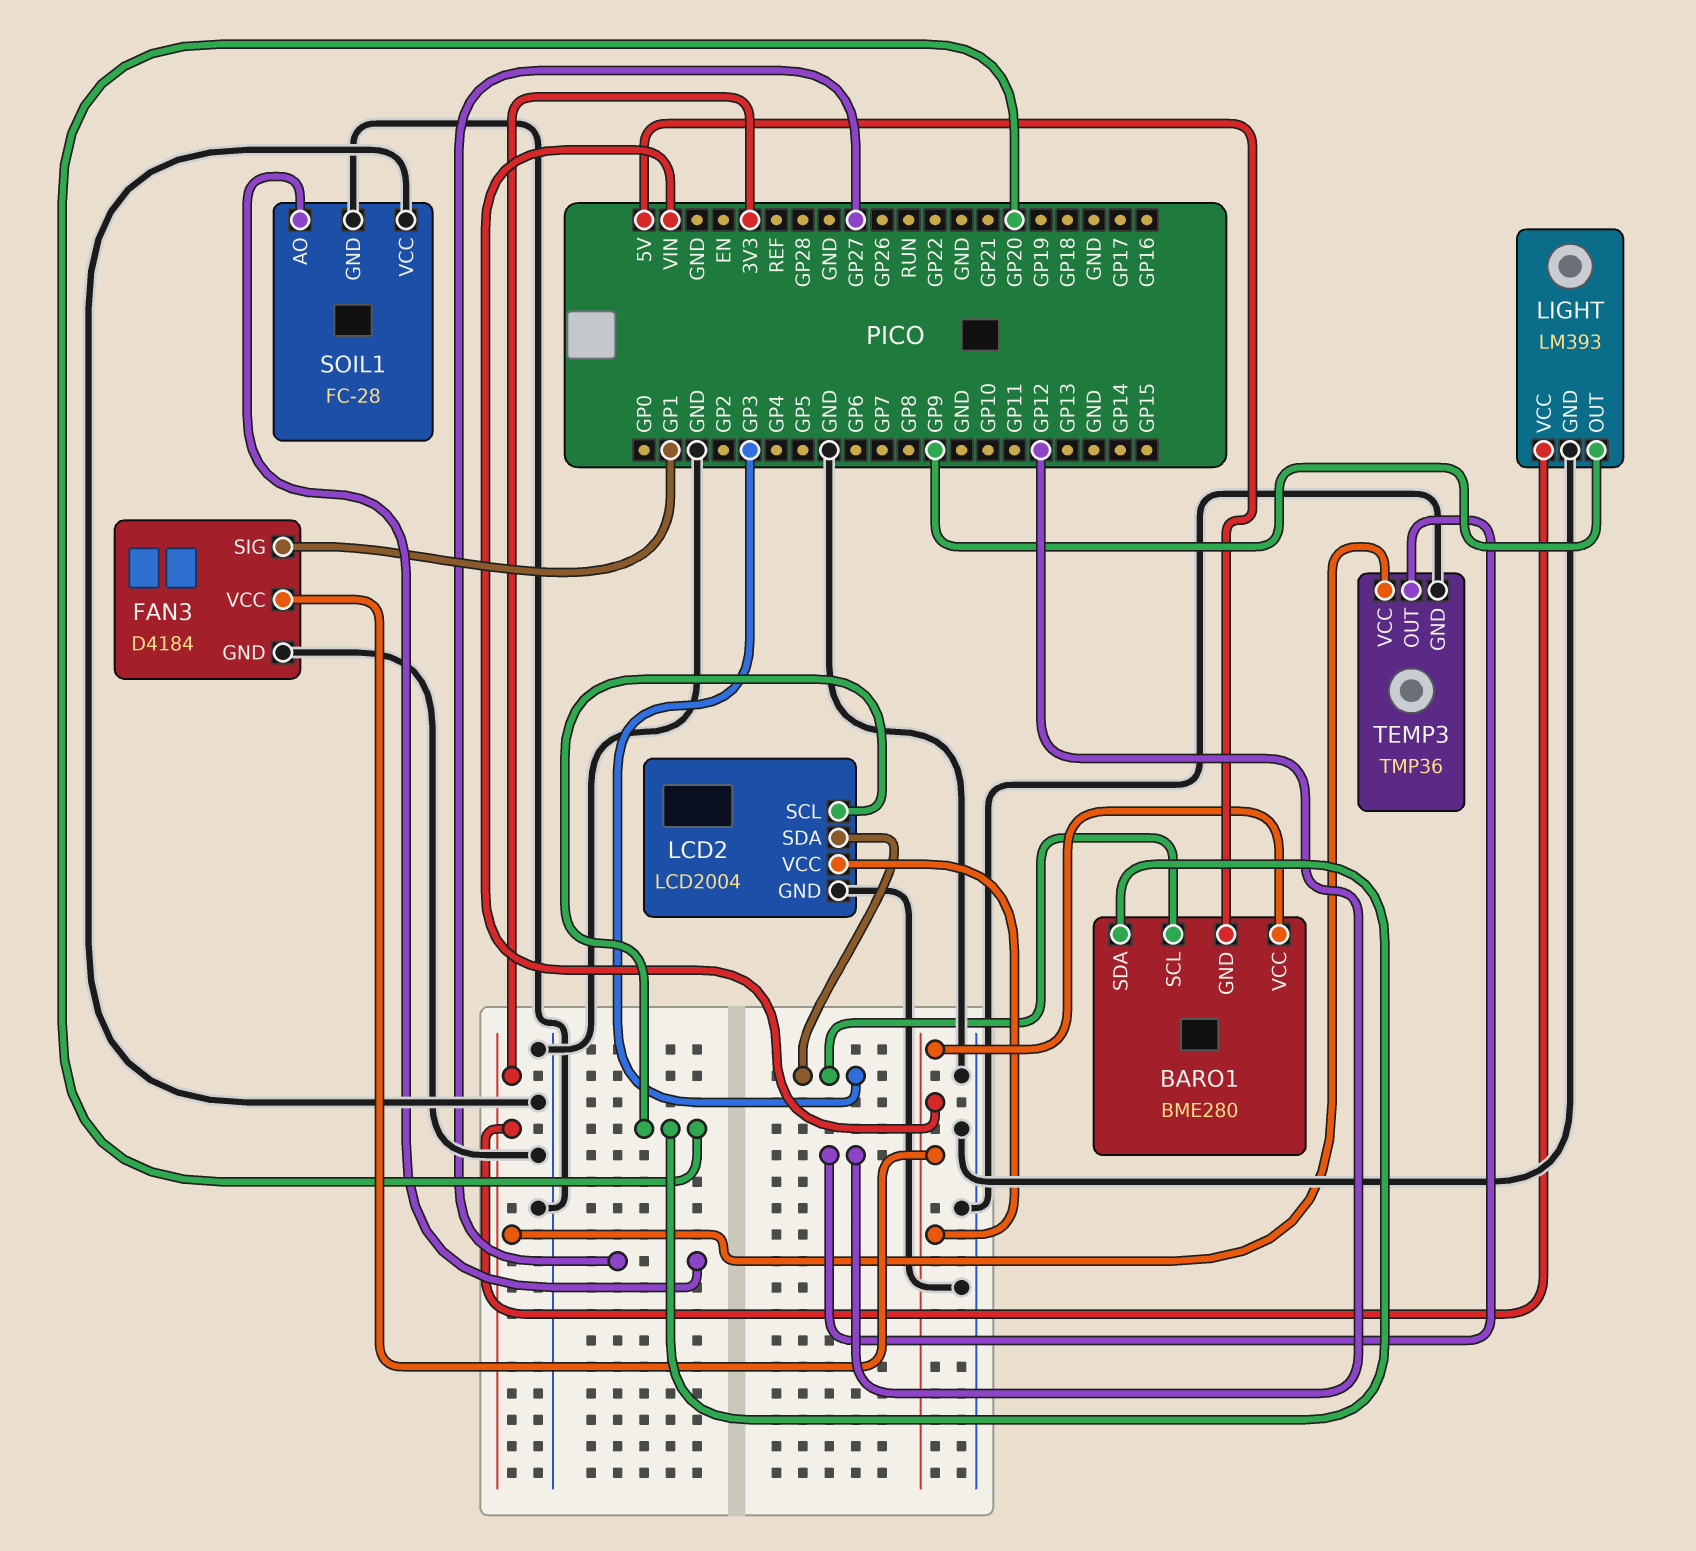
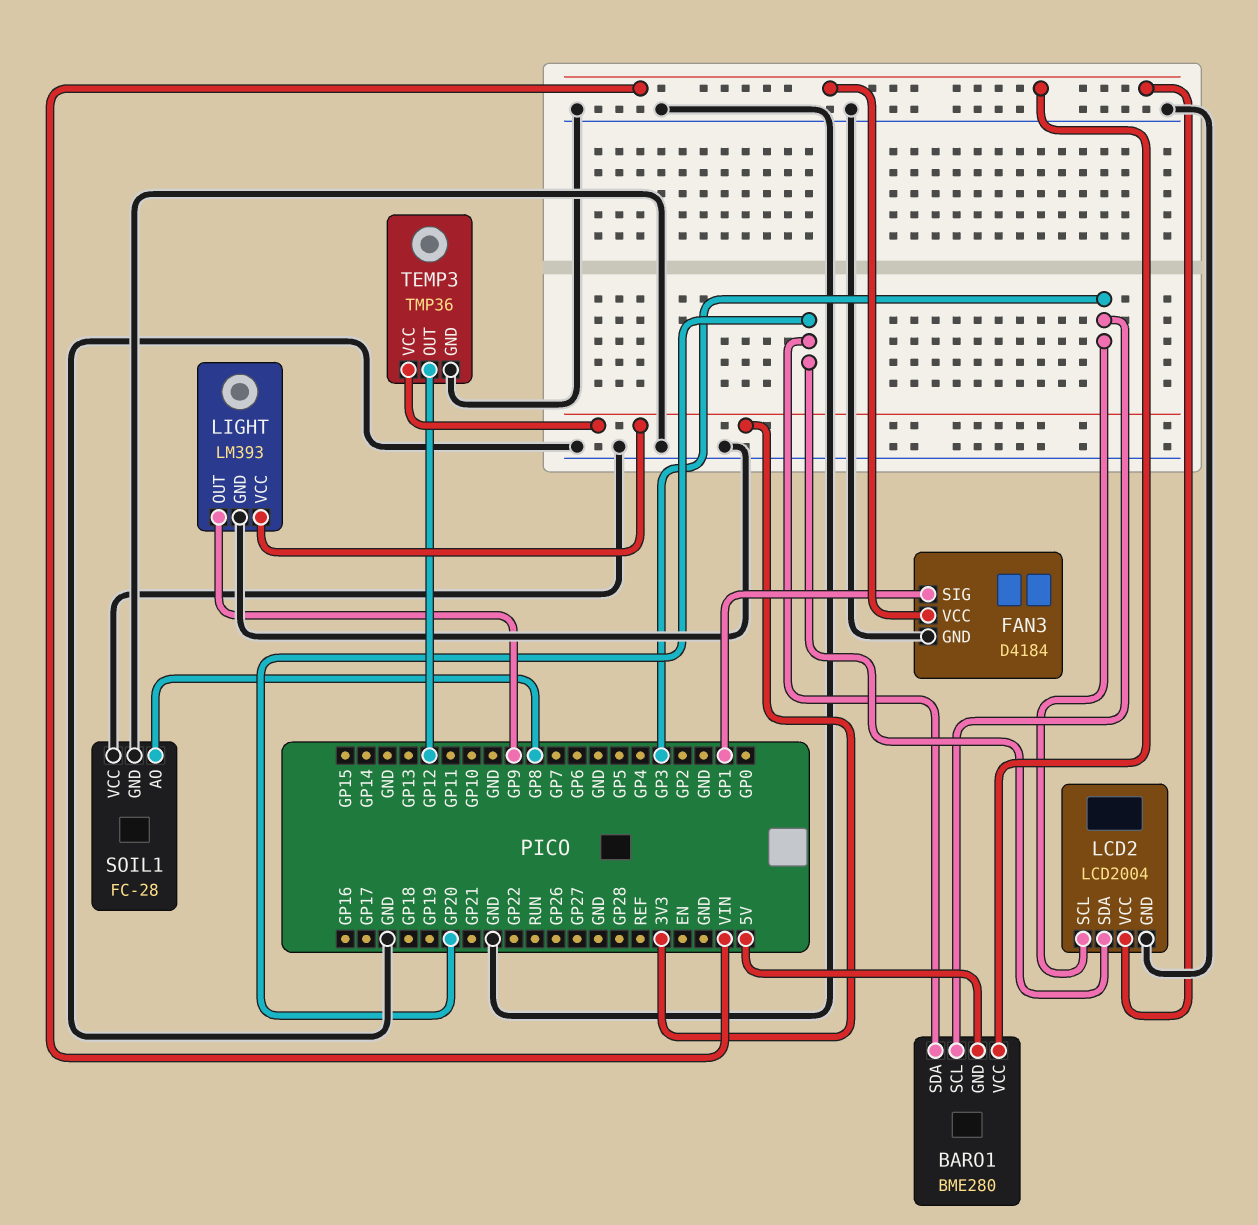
LCD2 pin SCL: GP20 -> GP3
LCD2 pin SDA: GP3 -> GP20
SOIL1 pin AO: GP27 -> GP8

